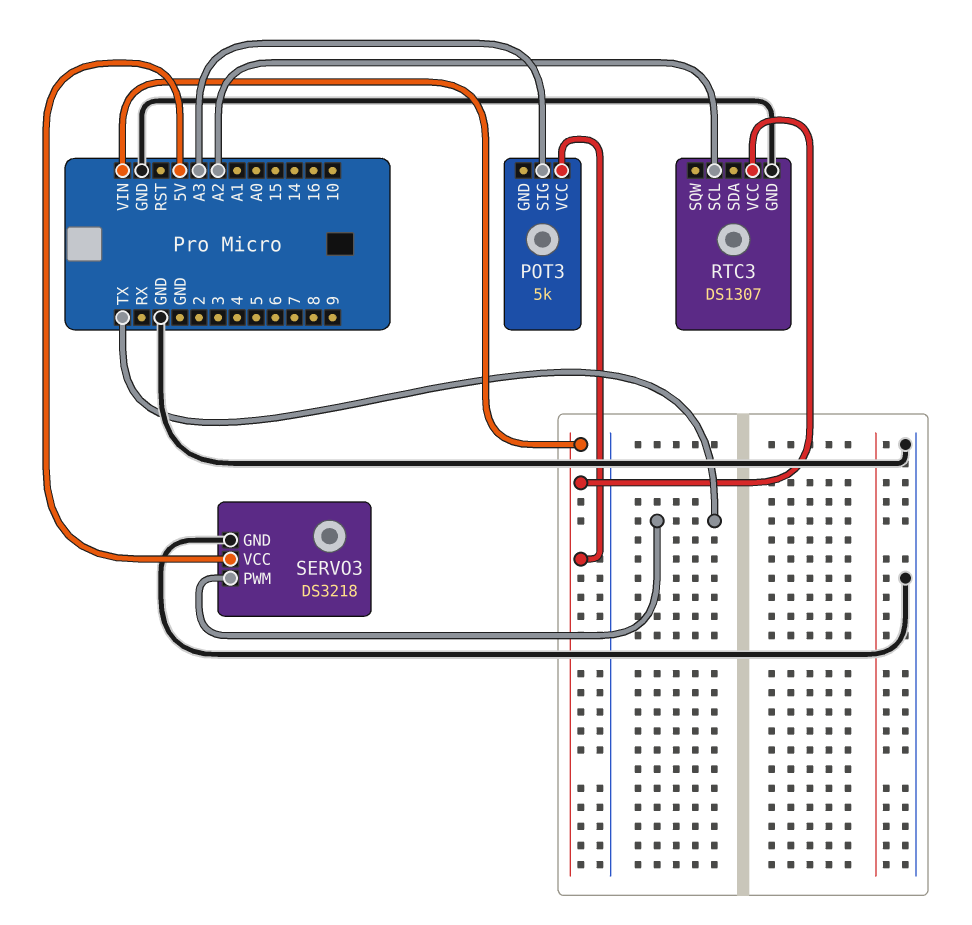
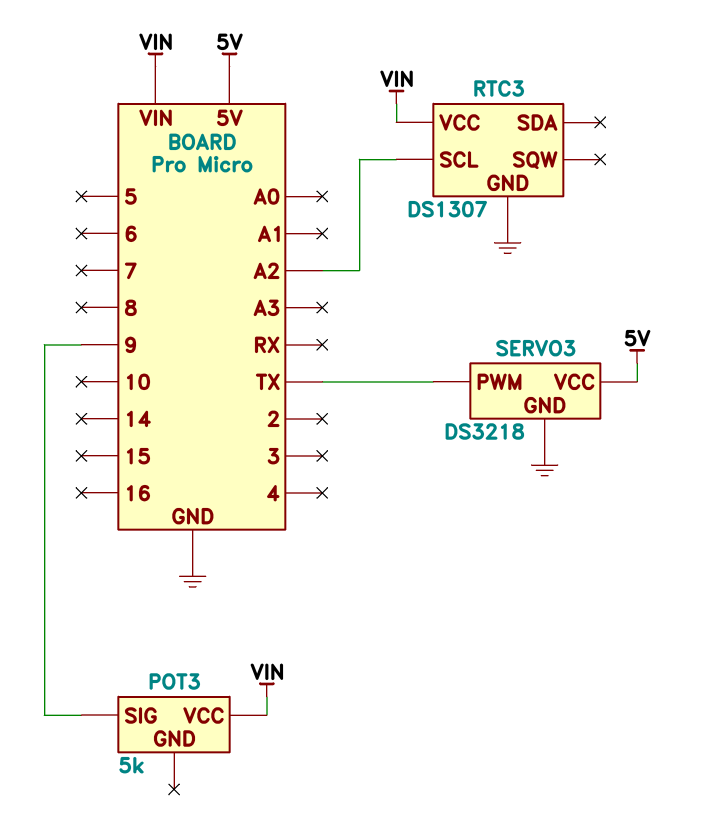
POT3 pin SIG: A3 -> 9

